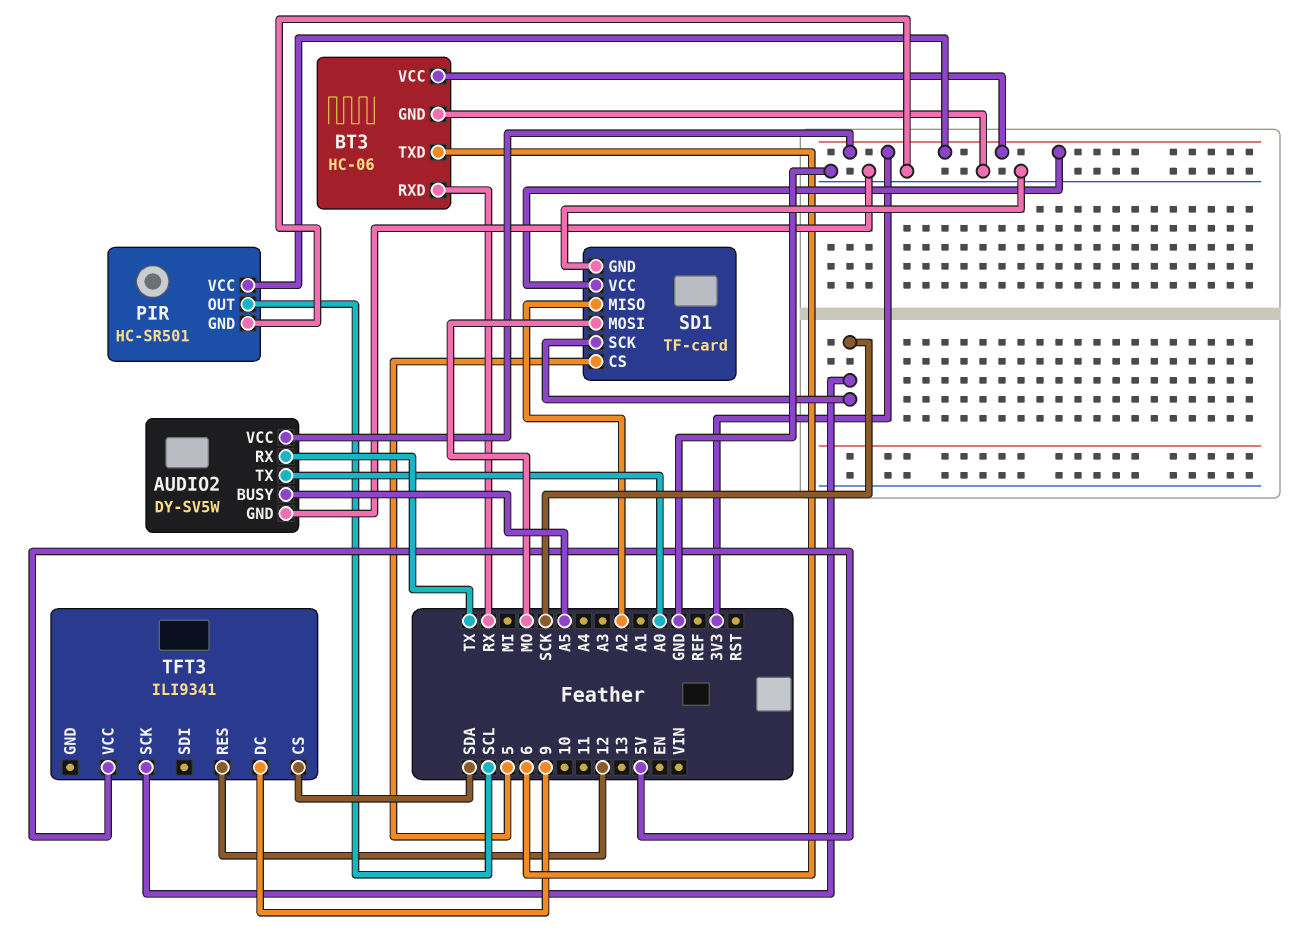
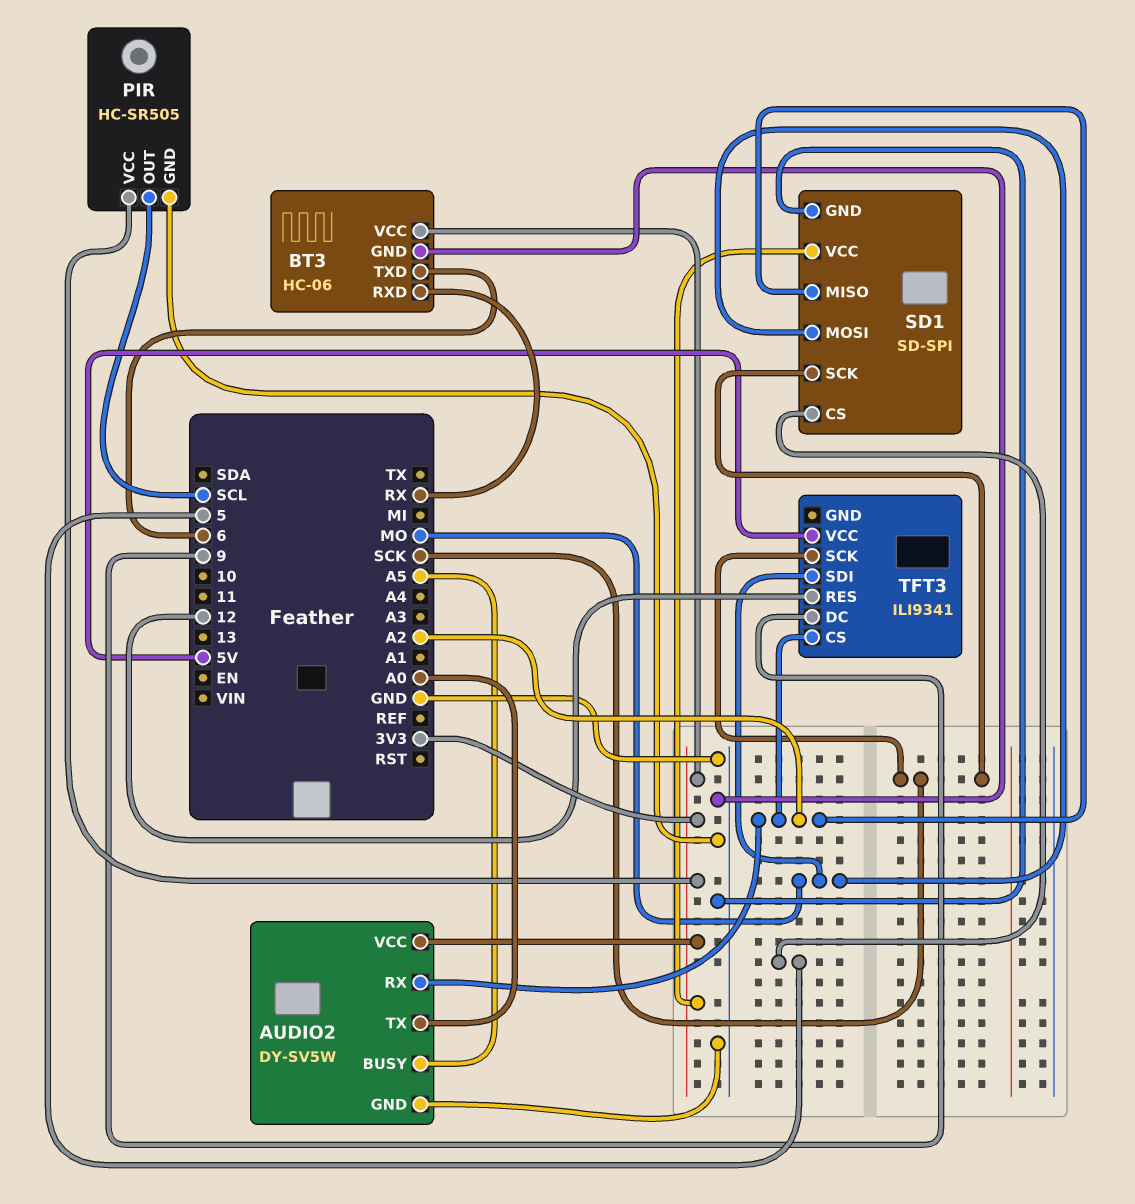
AUDIO2 pin RX: TX -> A2
PIR: HC-SR501 -> HC-SR505
SD1: TF-card -> SD-SPI
TFT3 pin CS: SDA -> A2
TFT3 pin SDI: none -> MO

